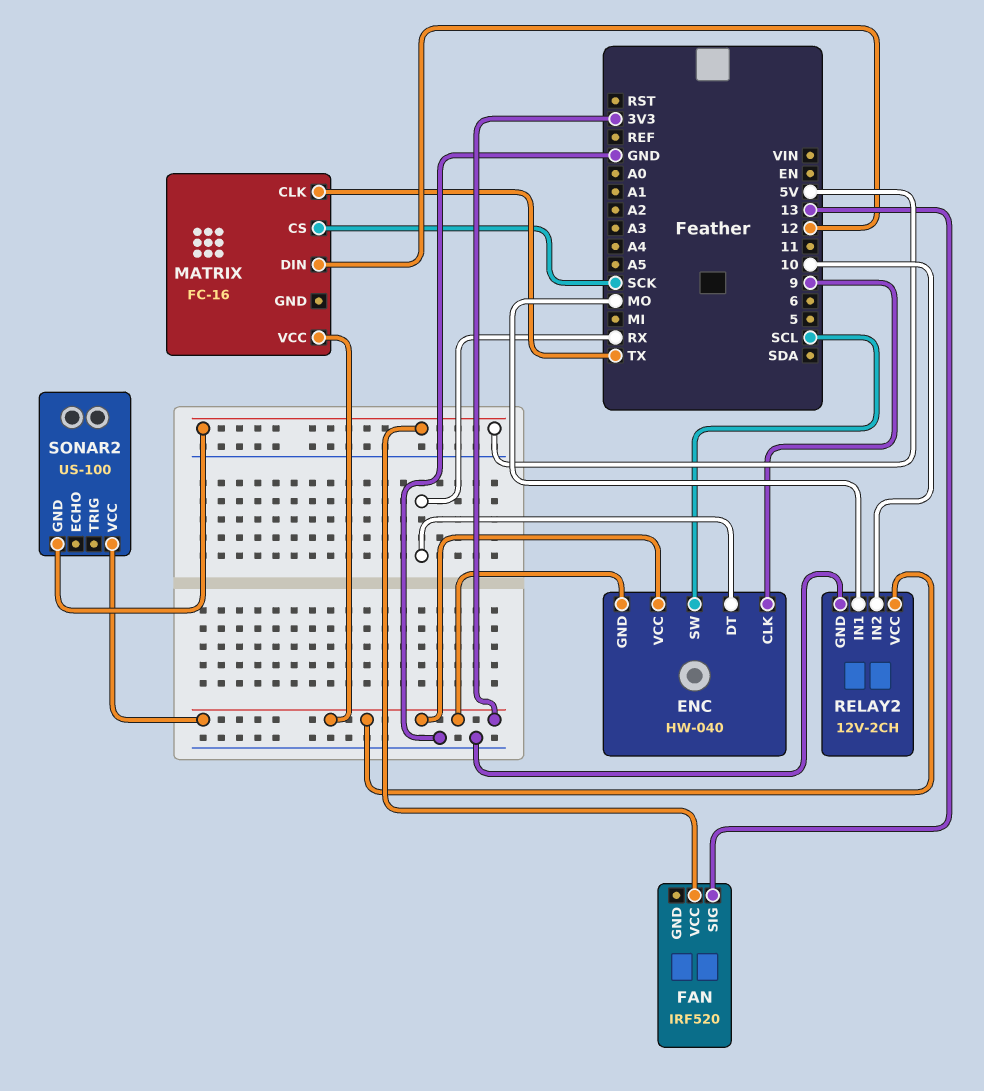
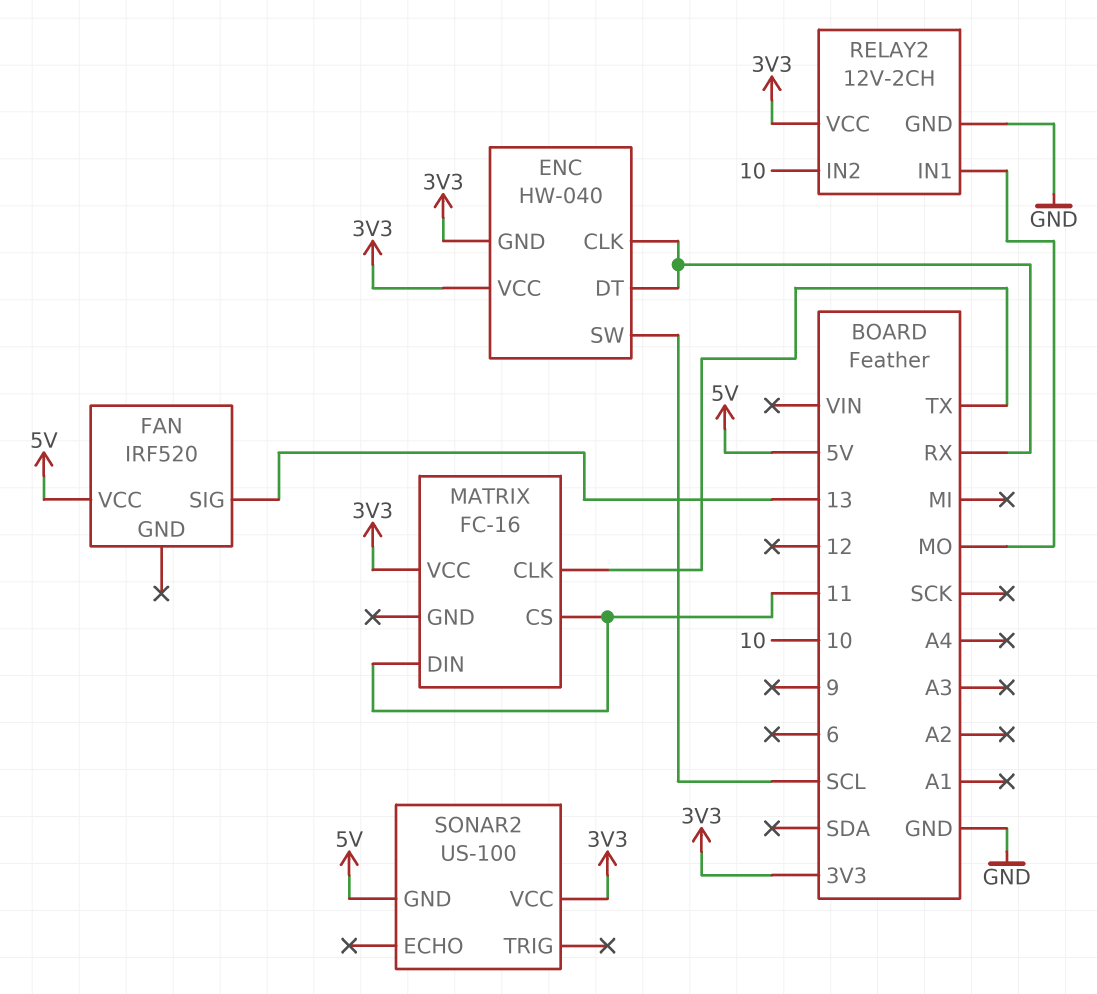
ENC pin CLK: 9 -> RX
MATRIX pin CS: SCK -> 11
MATRIX pin DIN: 12 -> 11

